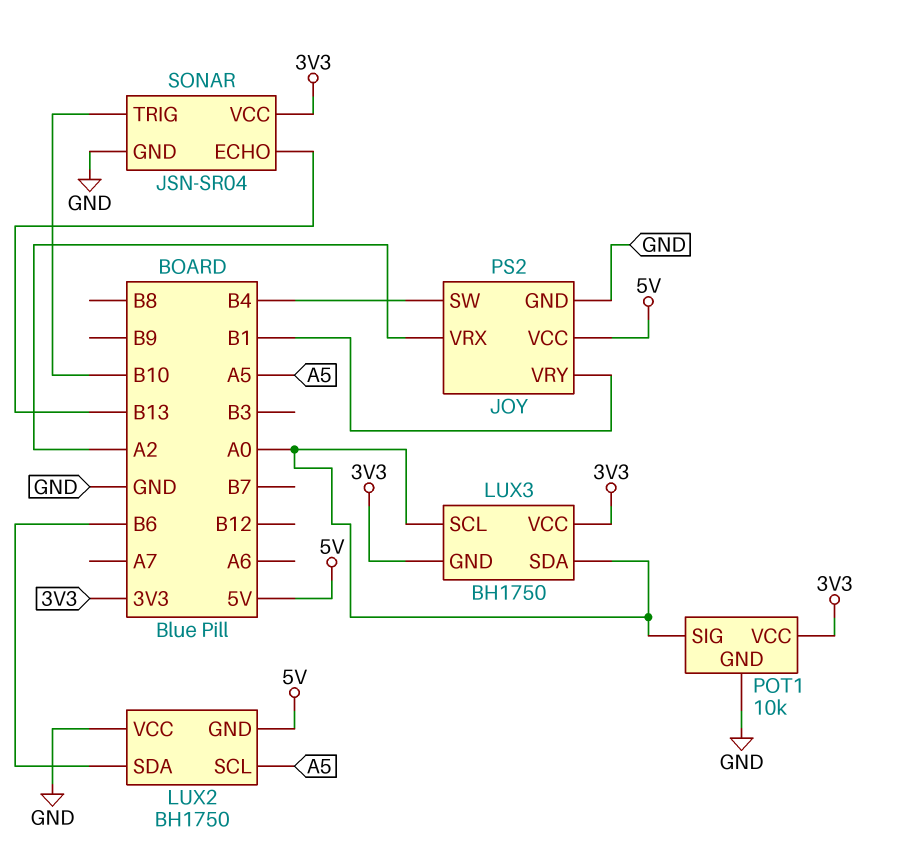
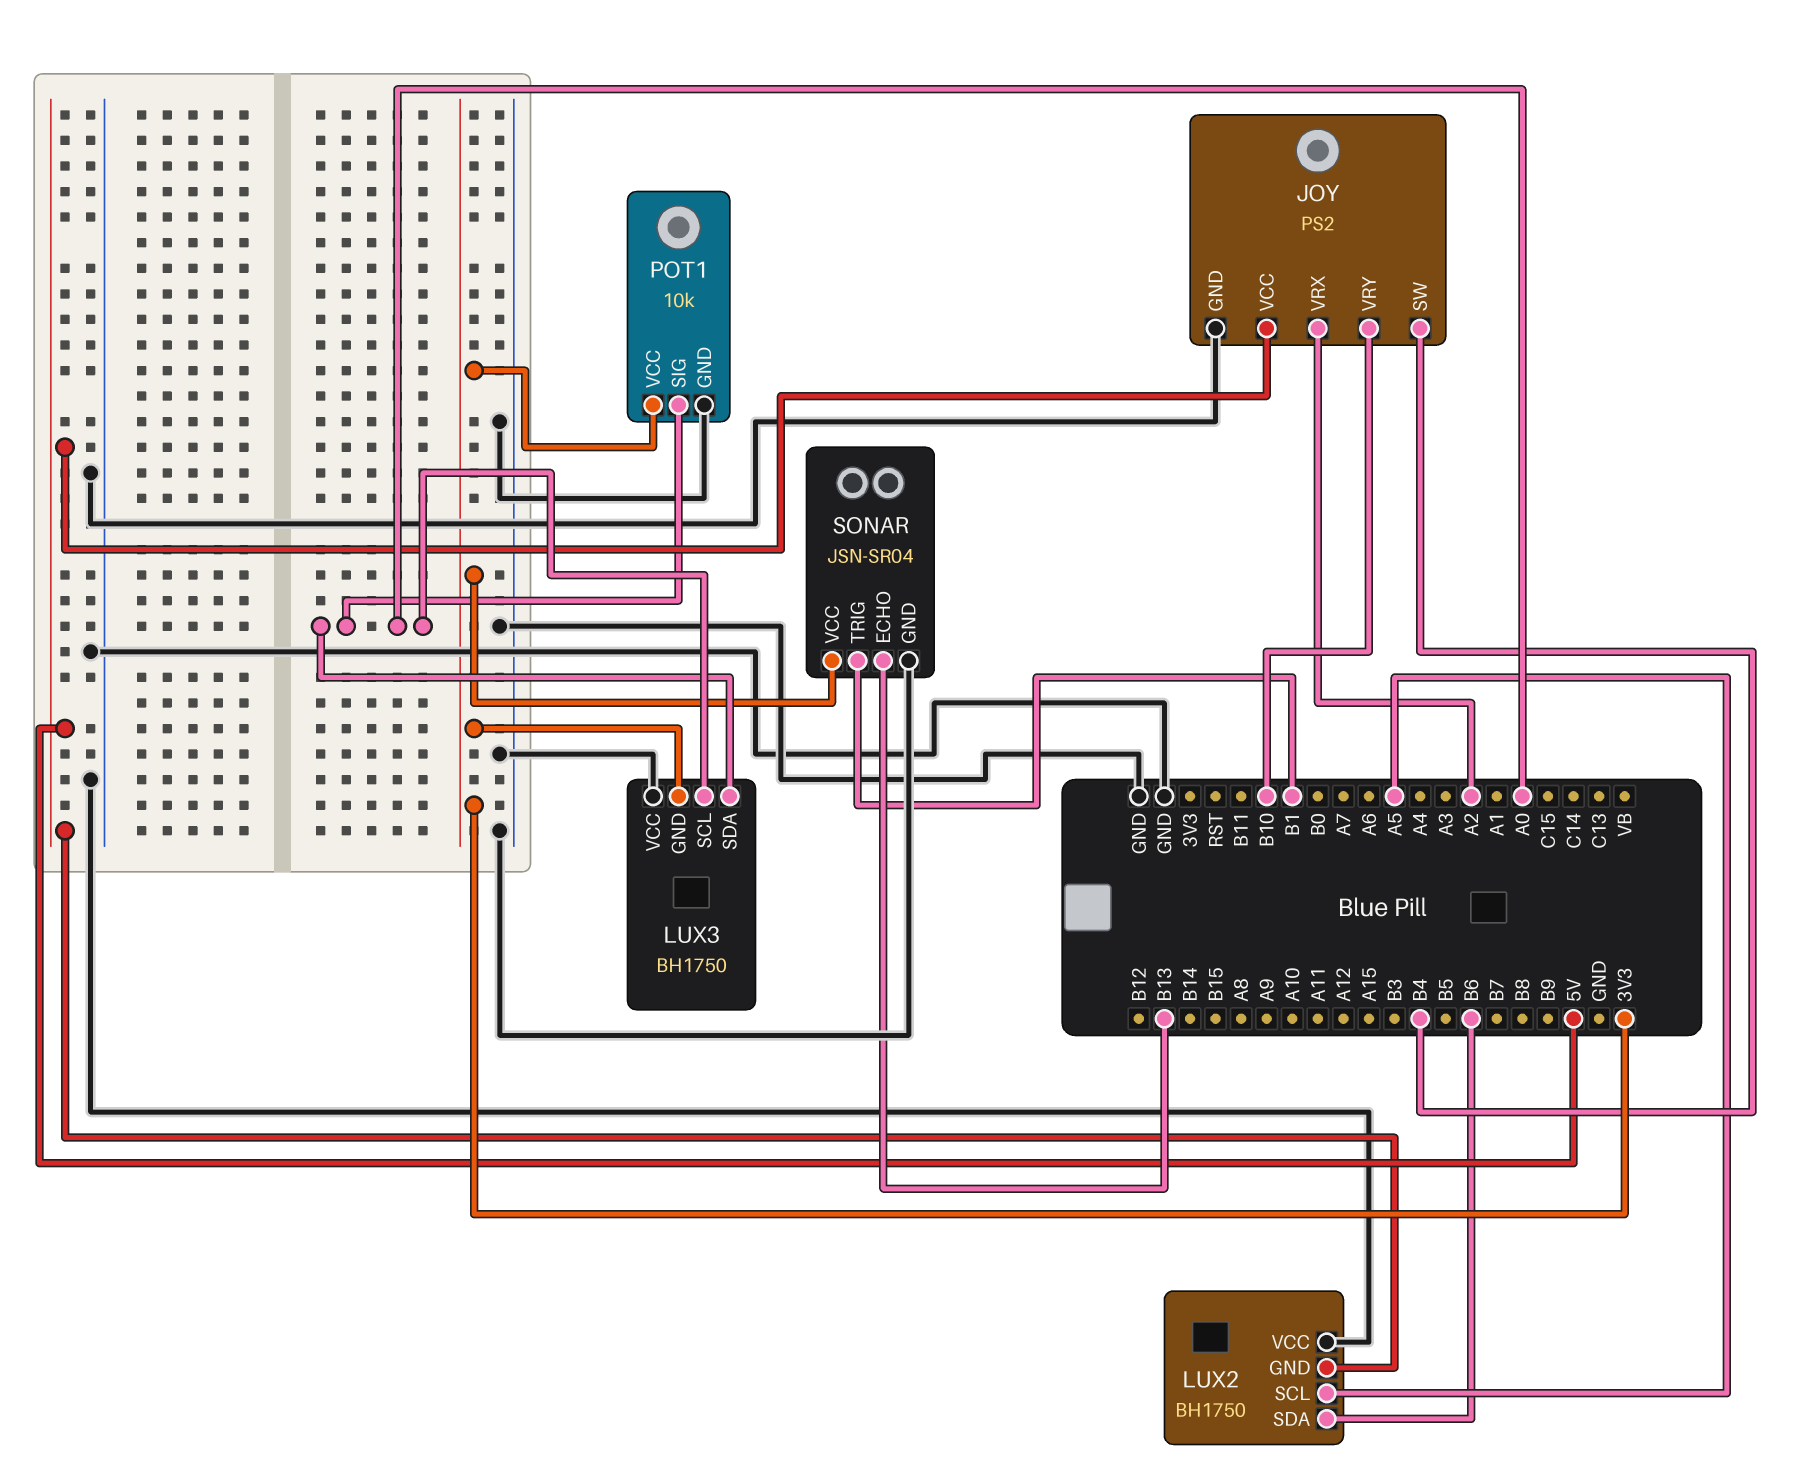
JOY pin VRY: B1 -> B10
LUX3 pin VCC: 3V3 -> GND
SONAR pin TRIG: B10 -> B1

